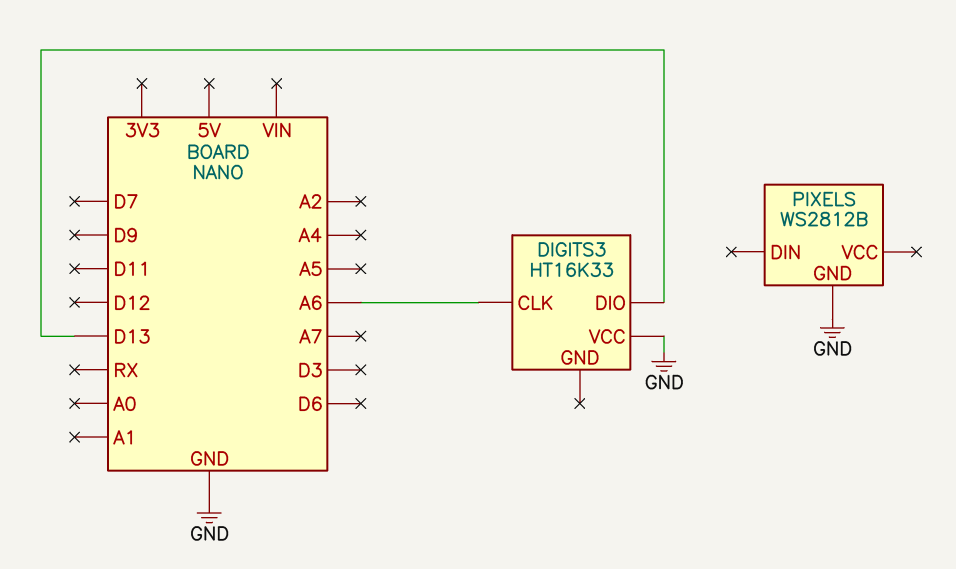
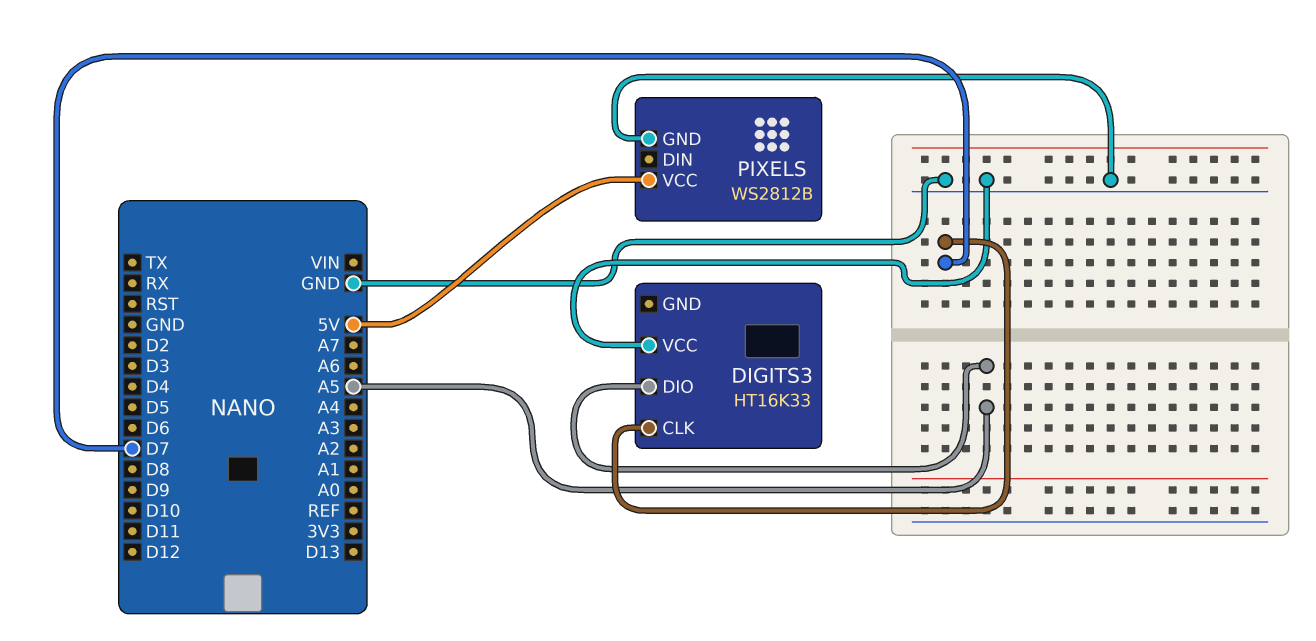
DIGITS3 pin CLK: A6 -> D7
DIGITS3 pin DIO: D13 -> A5
PIXELS pin VCC: none -> 5V

